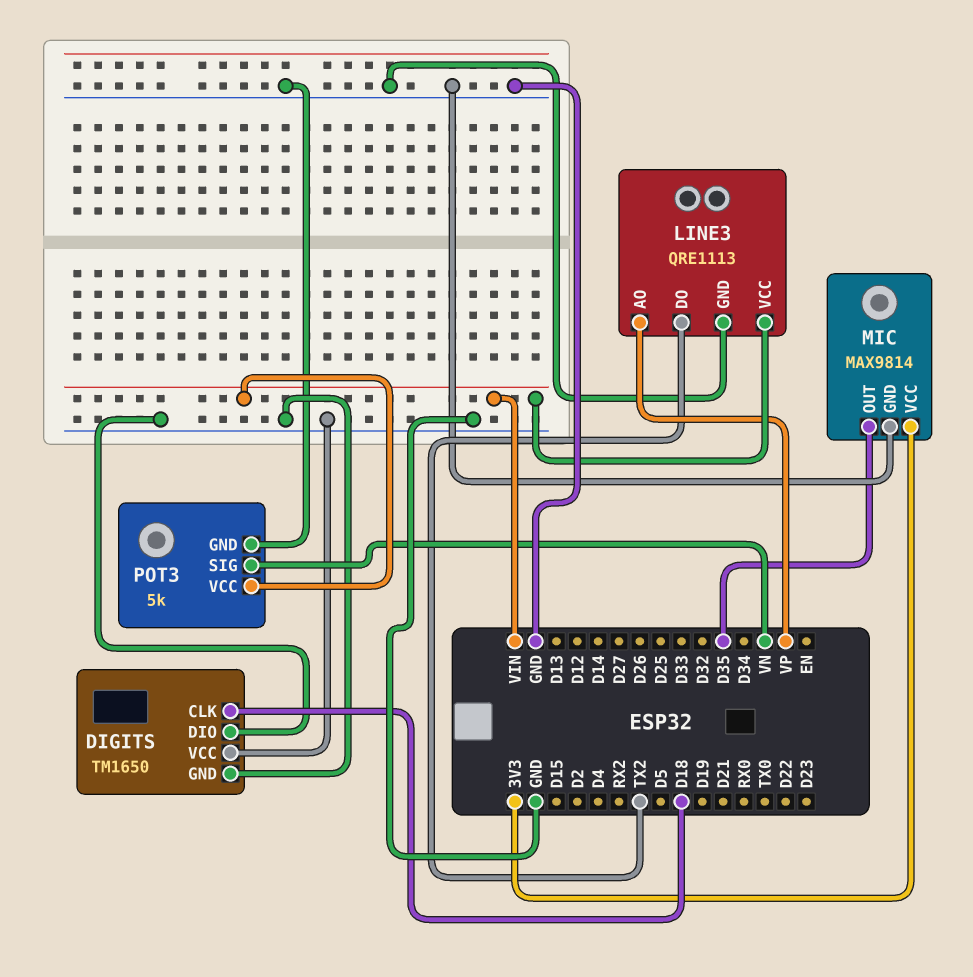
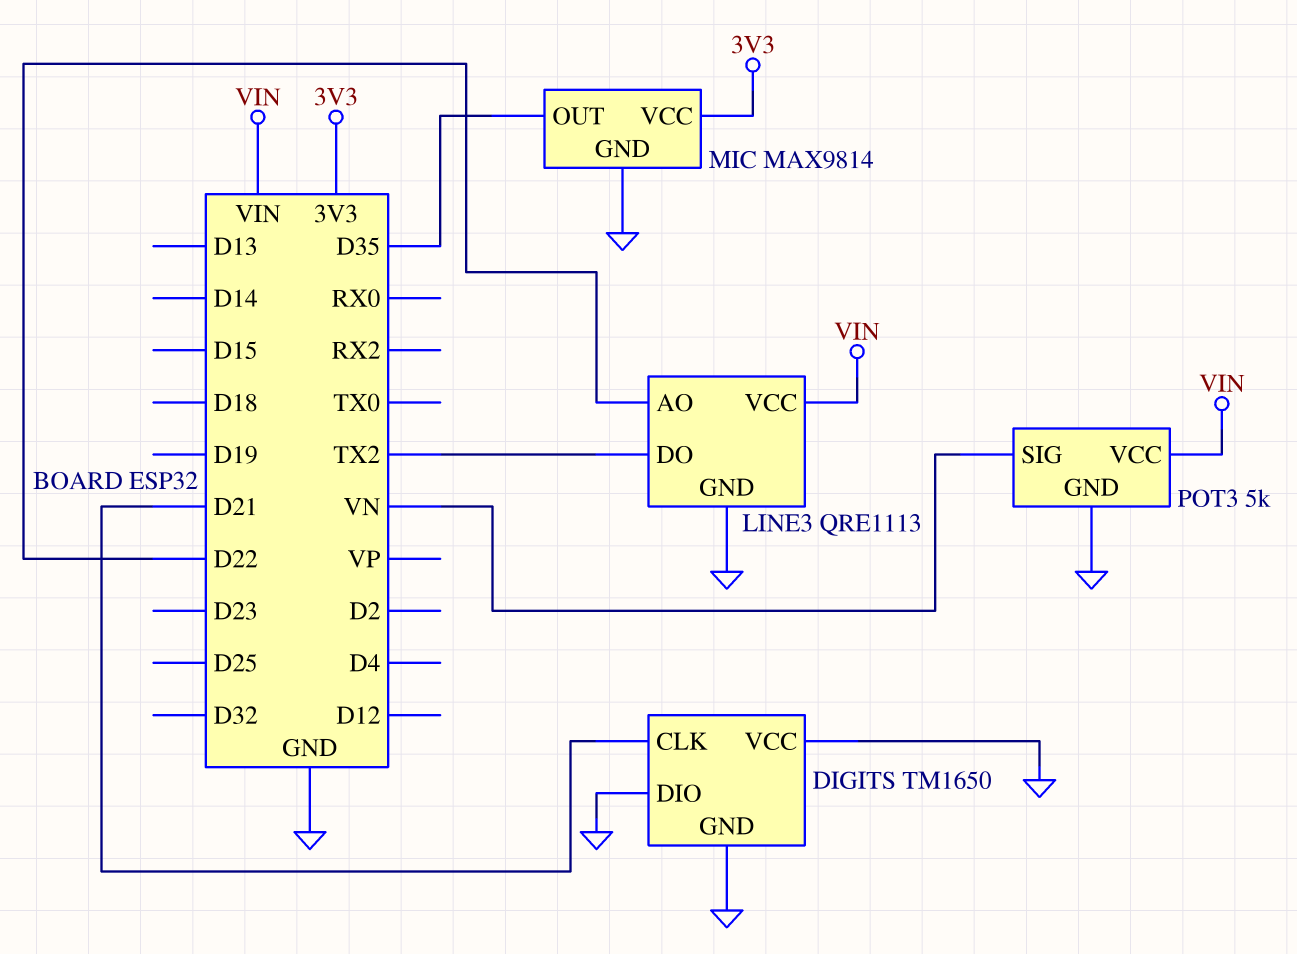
DIGITS pin CLK: D18 -> D21
LINE3 pin AO: VP -> D22

